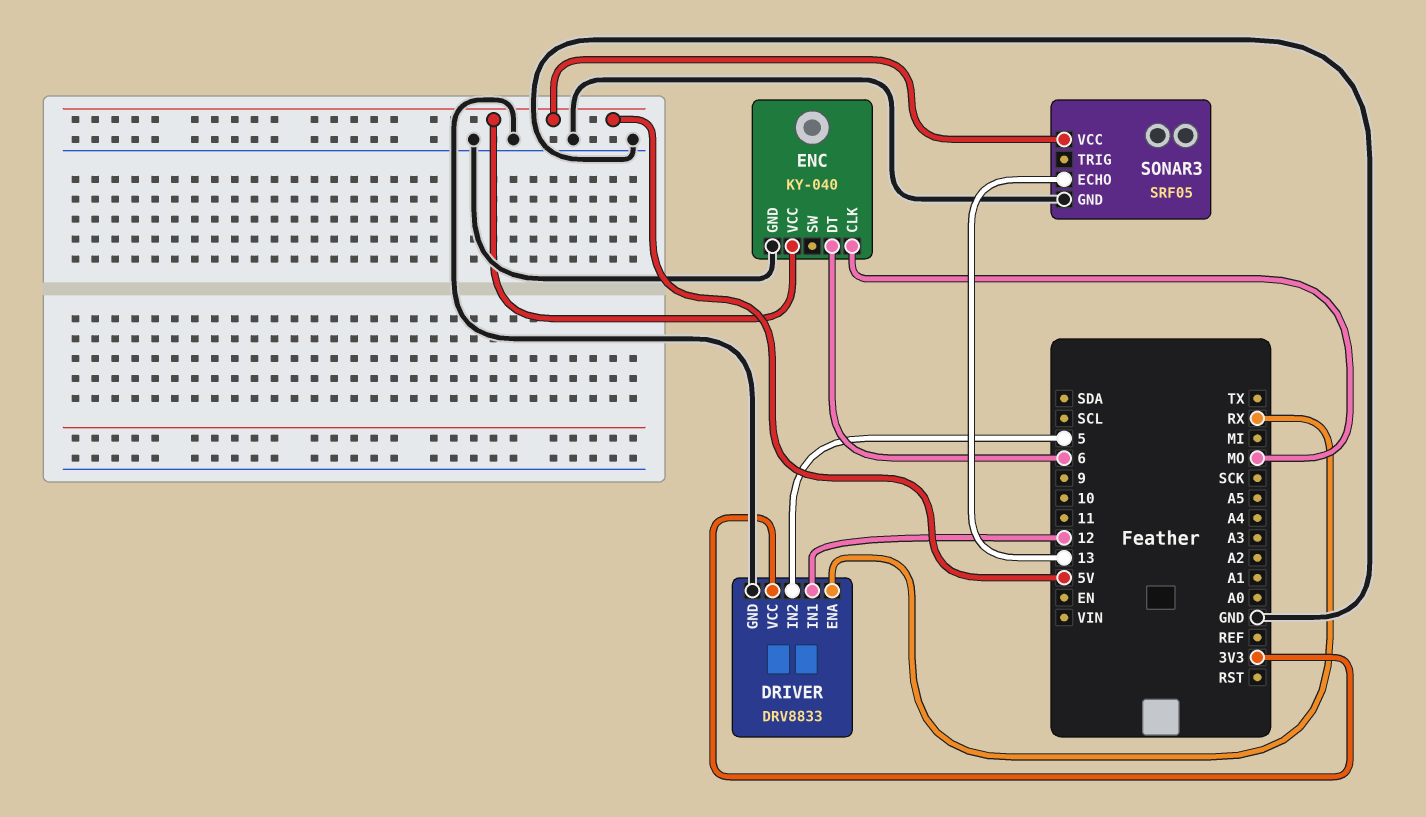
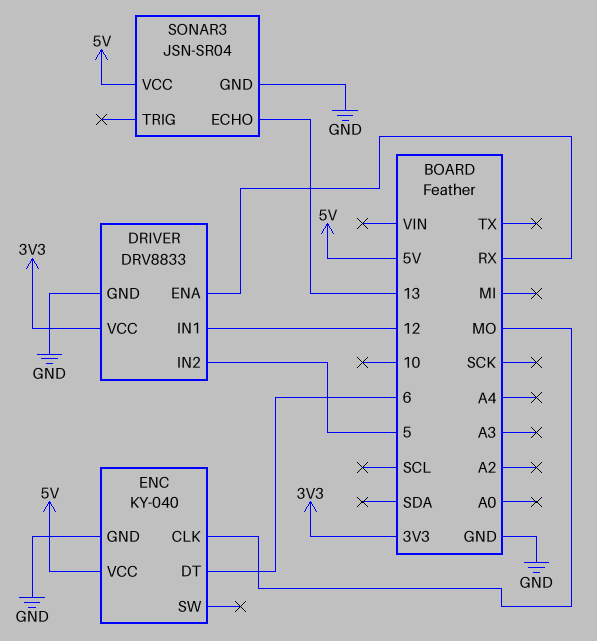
SONAR3: SRF05 -> JSN-SR04

